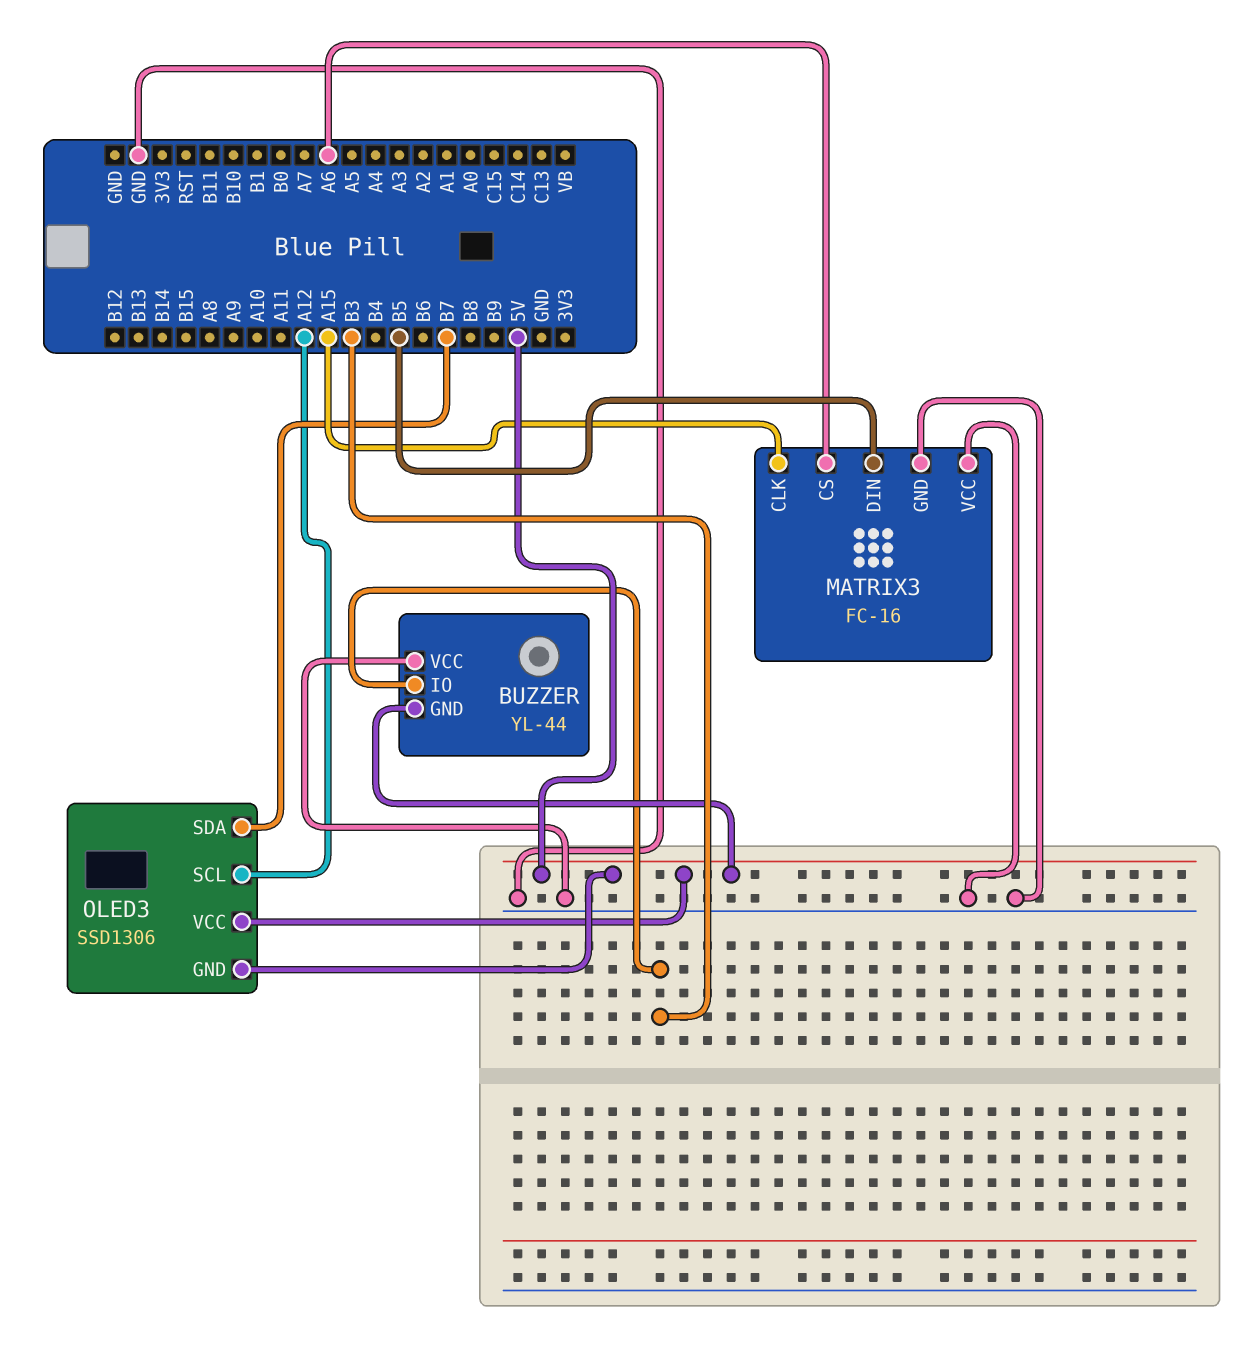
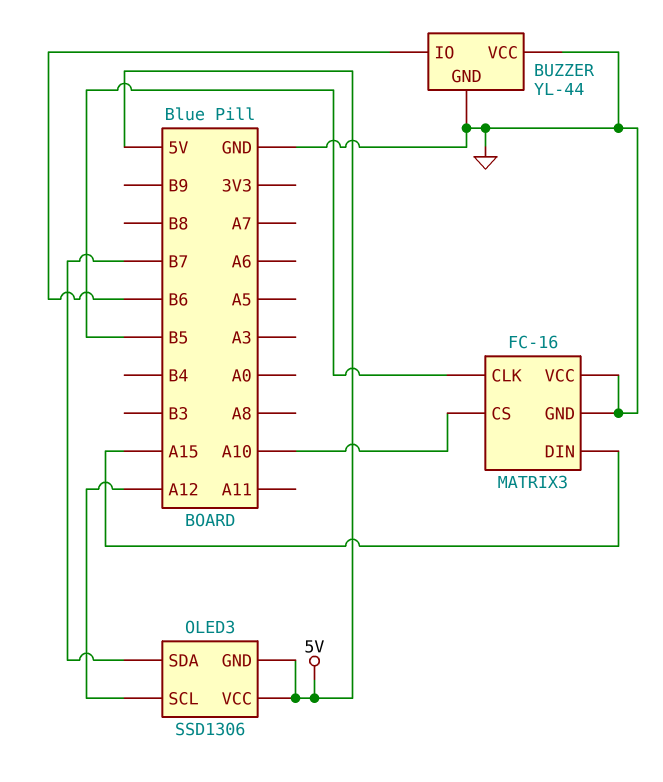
BUZZER pin GND: 5V -> GND
BUZZER pin IO: B3 -> B6
MATRIX3 pin CLK: A15 -> B5
MATRIX3 pin CS: A6 -> A10
MATRIX3 pin DIN: B5 -> A15

